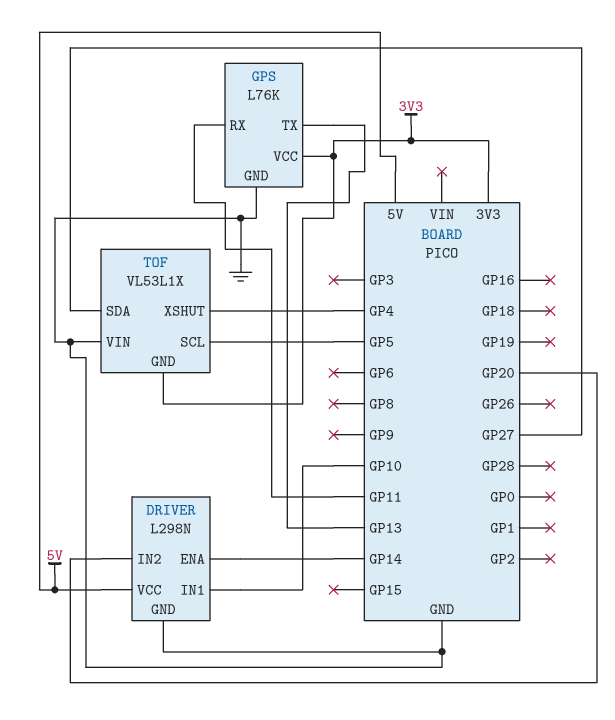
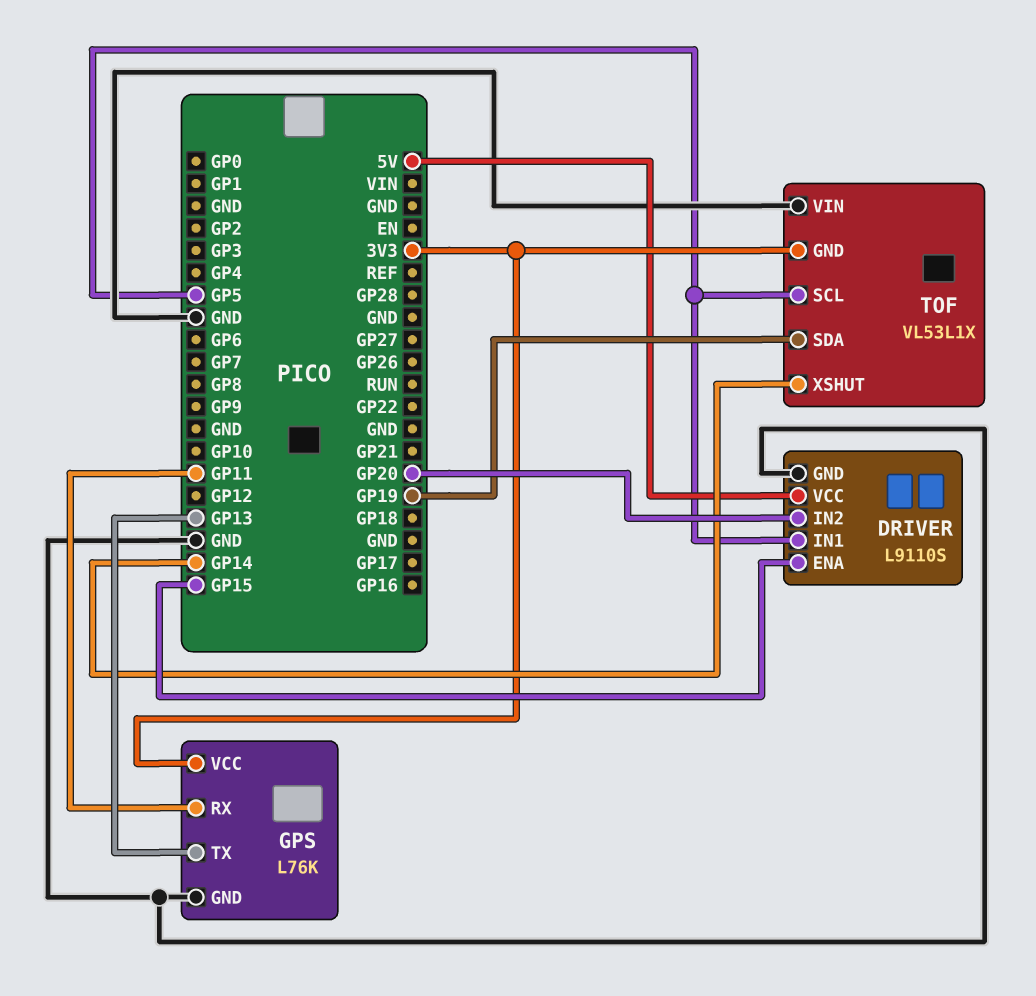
DRIVER: L298N -> L9110S
DRIVER pin ENA: GP14 -> GP15
DRIVER pin IN1: GP10 -> GP5
TOF pin SDA: GP27 -> GP19
TOF pin XSHUT: GP4 -> GP14

